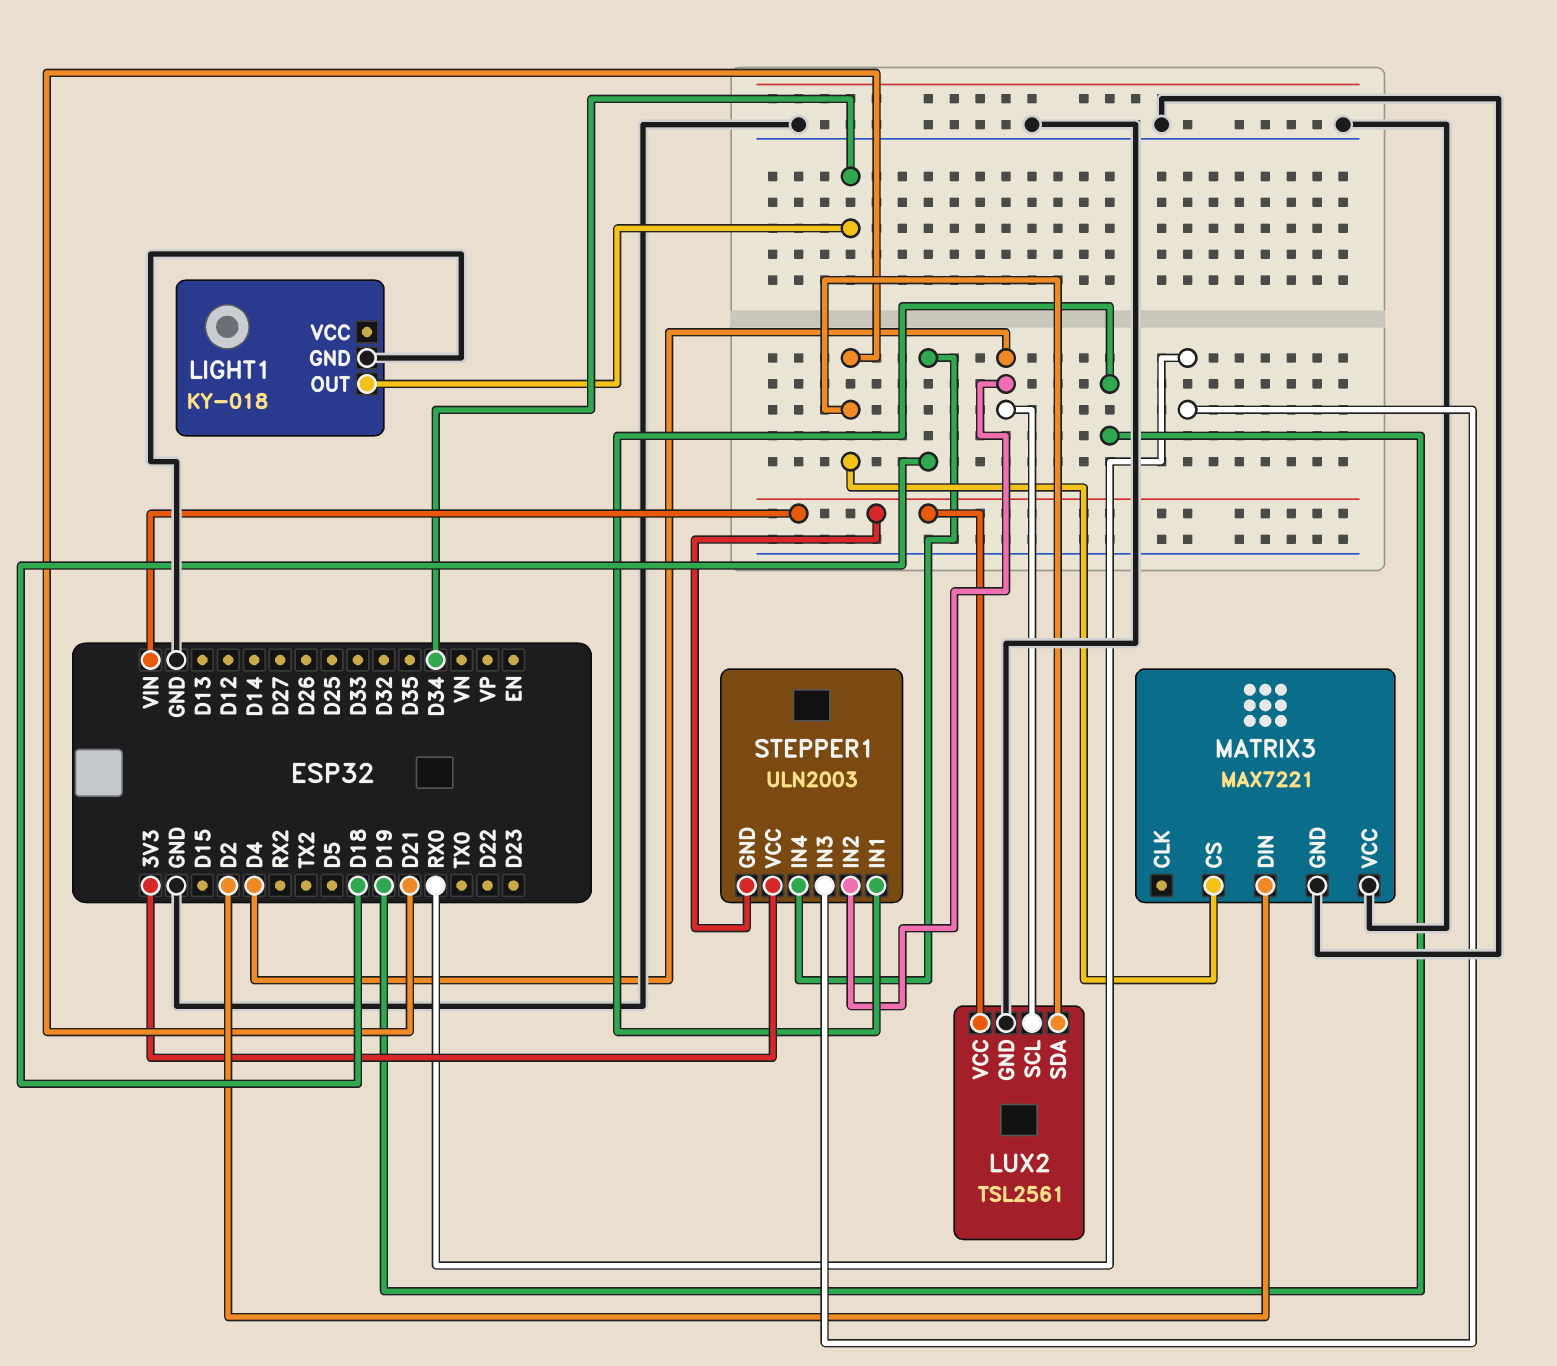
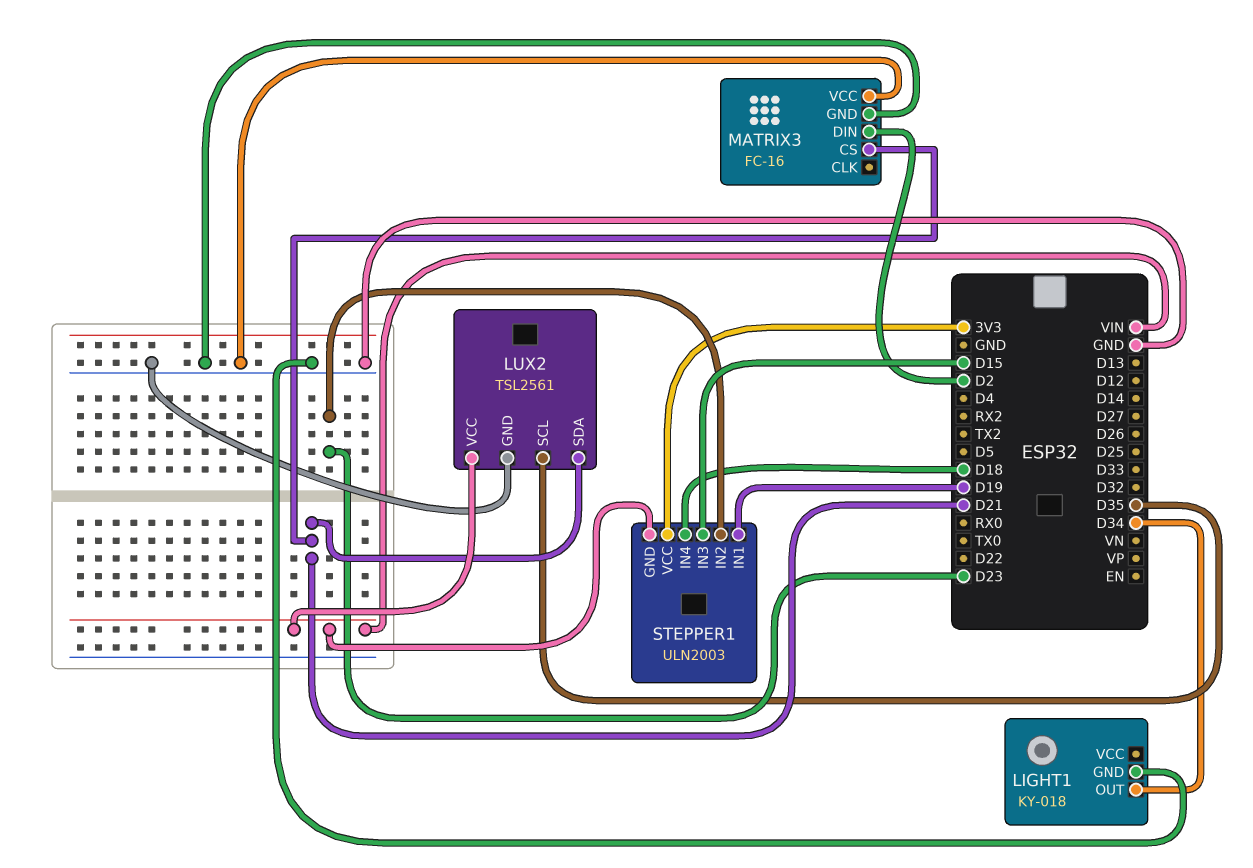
LUX2 pin SCL: D4 -> D35
MATRIX3: MAX7221 -> FC-16
STEPPER1 pin IN2: D4 -> D23
STEPPER1 pin IN3: RX0 -> D15

